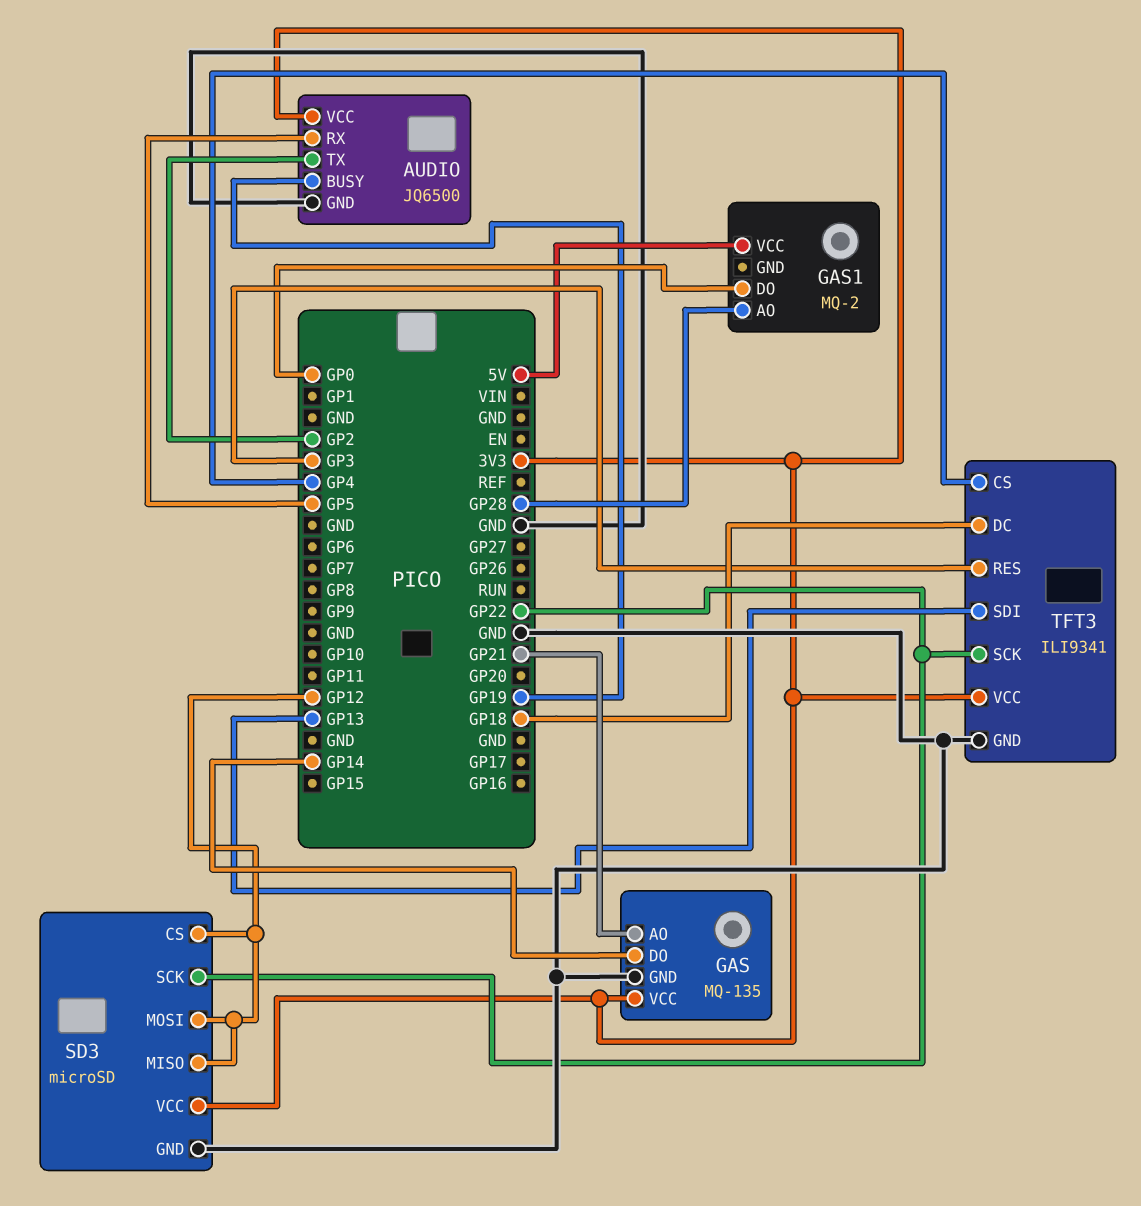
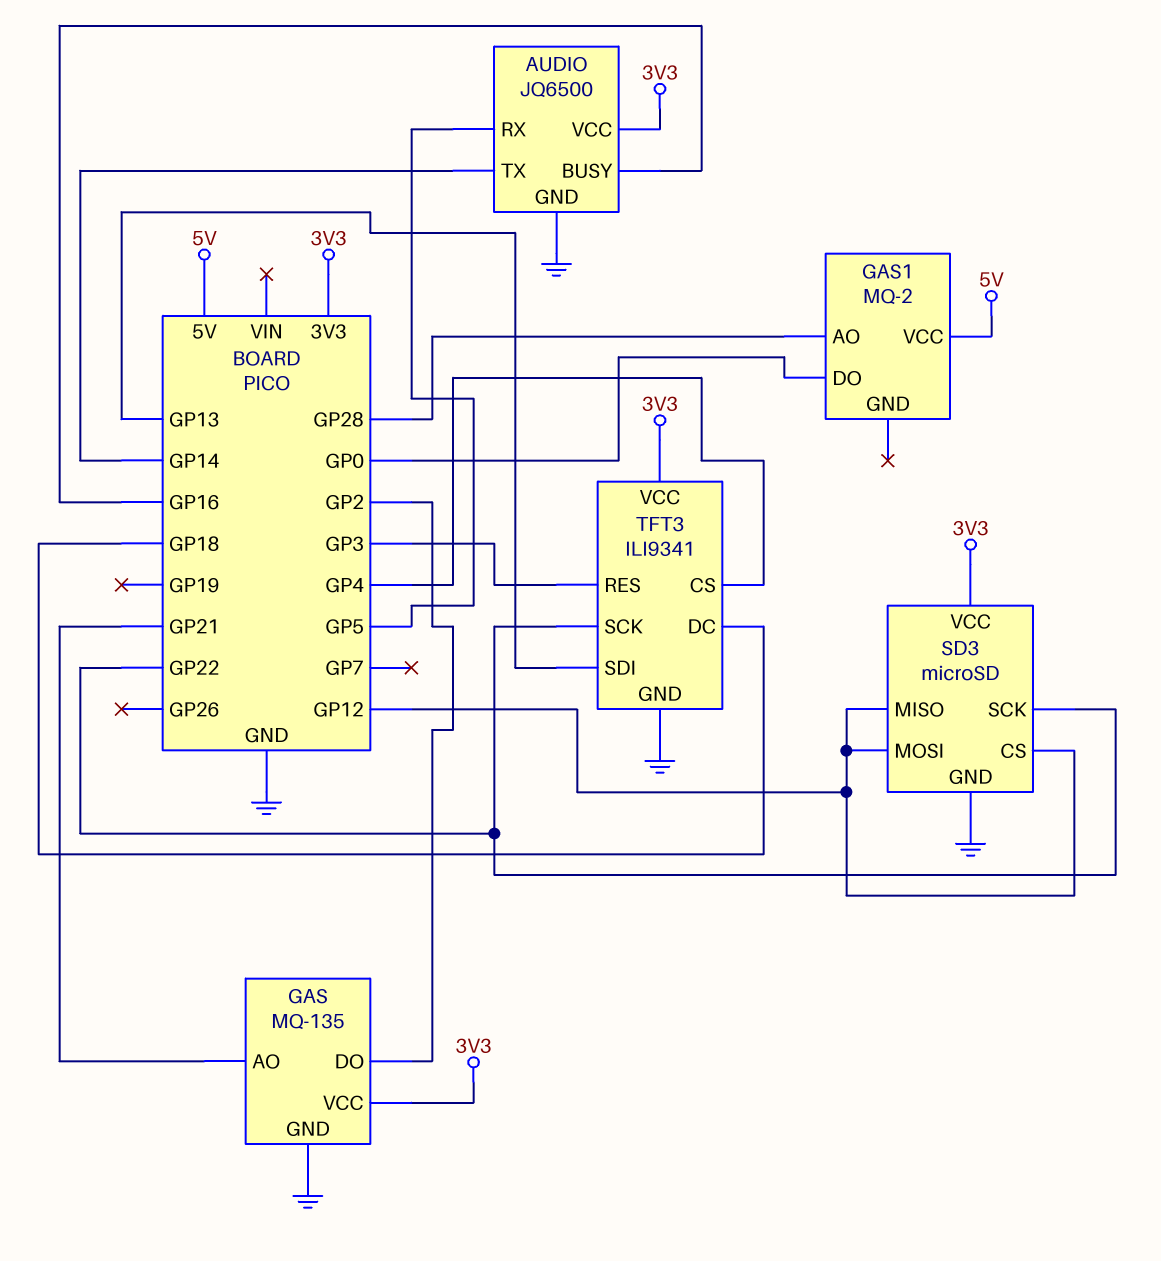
AUDIO pin BUSY: GP19 -> GP16
AUDIO pin TX: GP2 -> GP14
GAS pin DO: GP14 -> GP2

